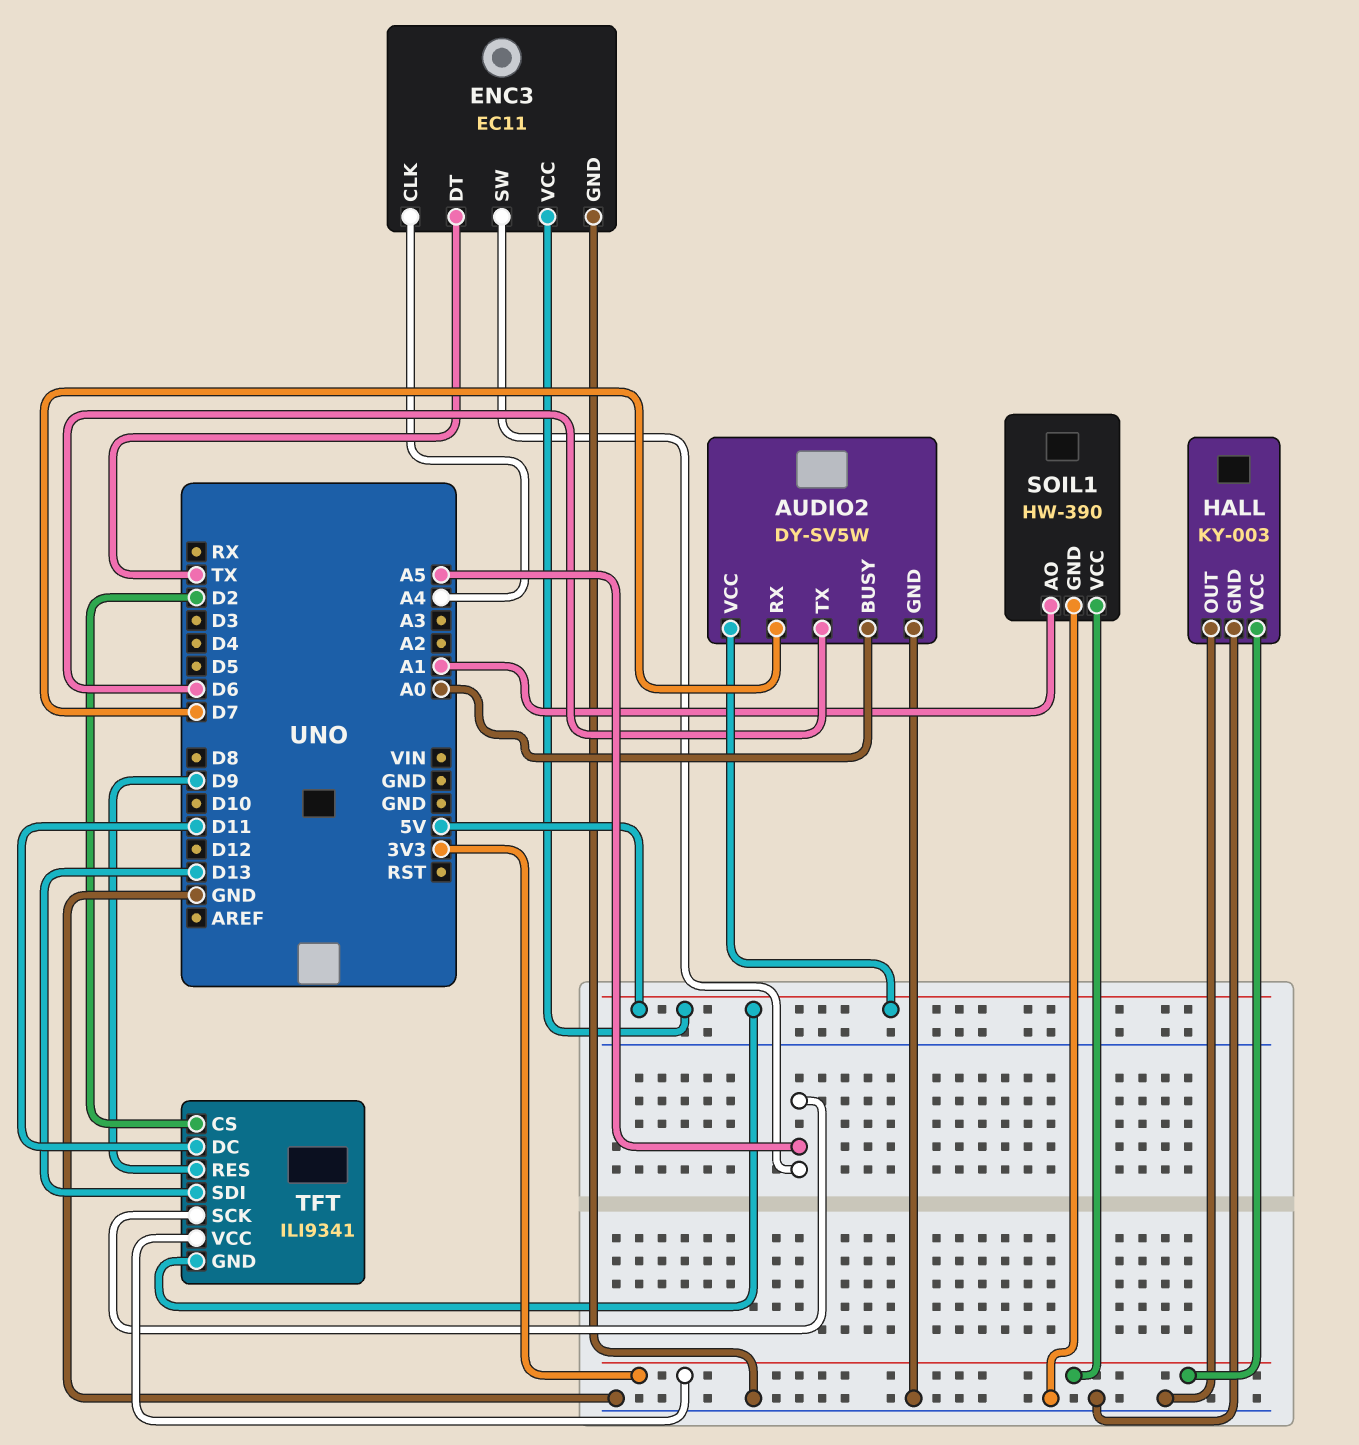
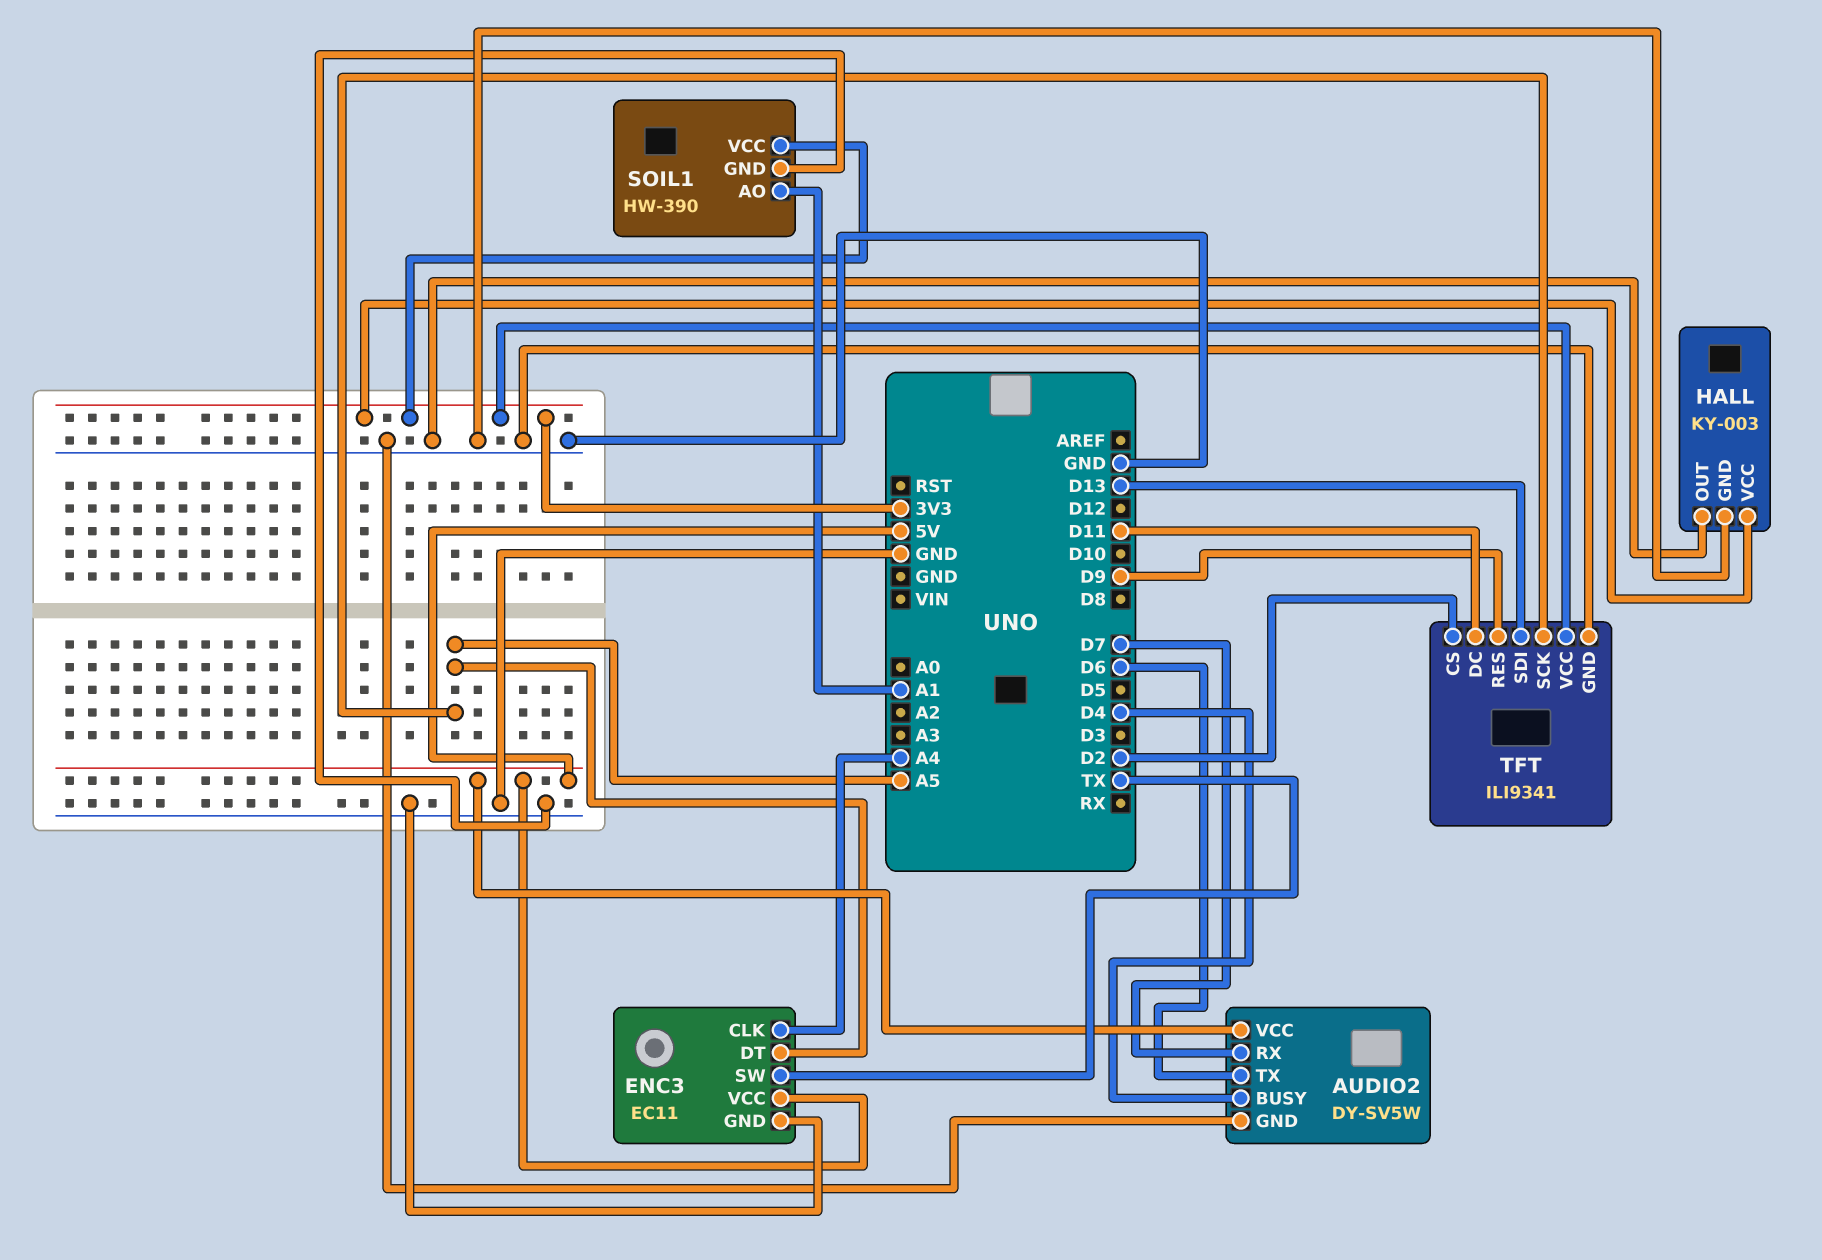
AUDIO2 pin BUSY: A0 -> D4
ENC3 pin DT: TX -> A5
ENC3 pin SW: A5 -> TX
TFT pin GND: 5V -> GND

